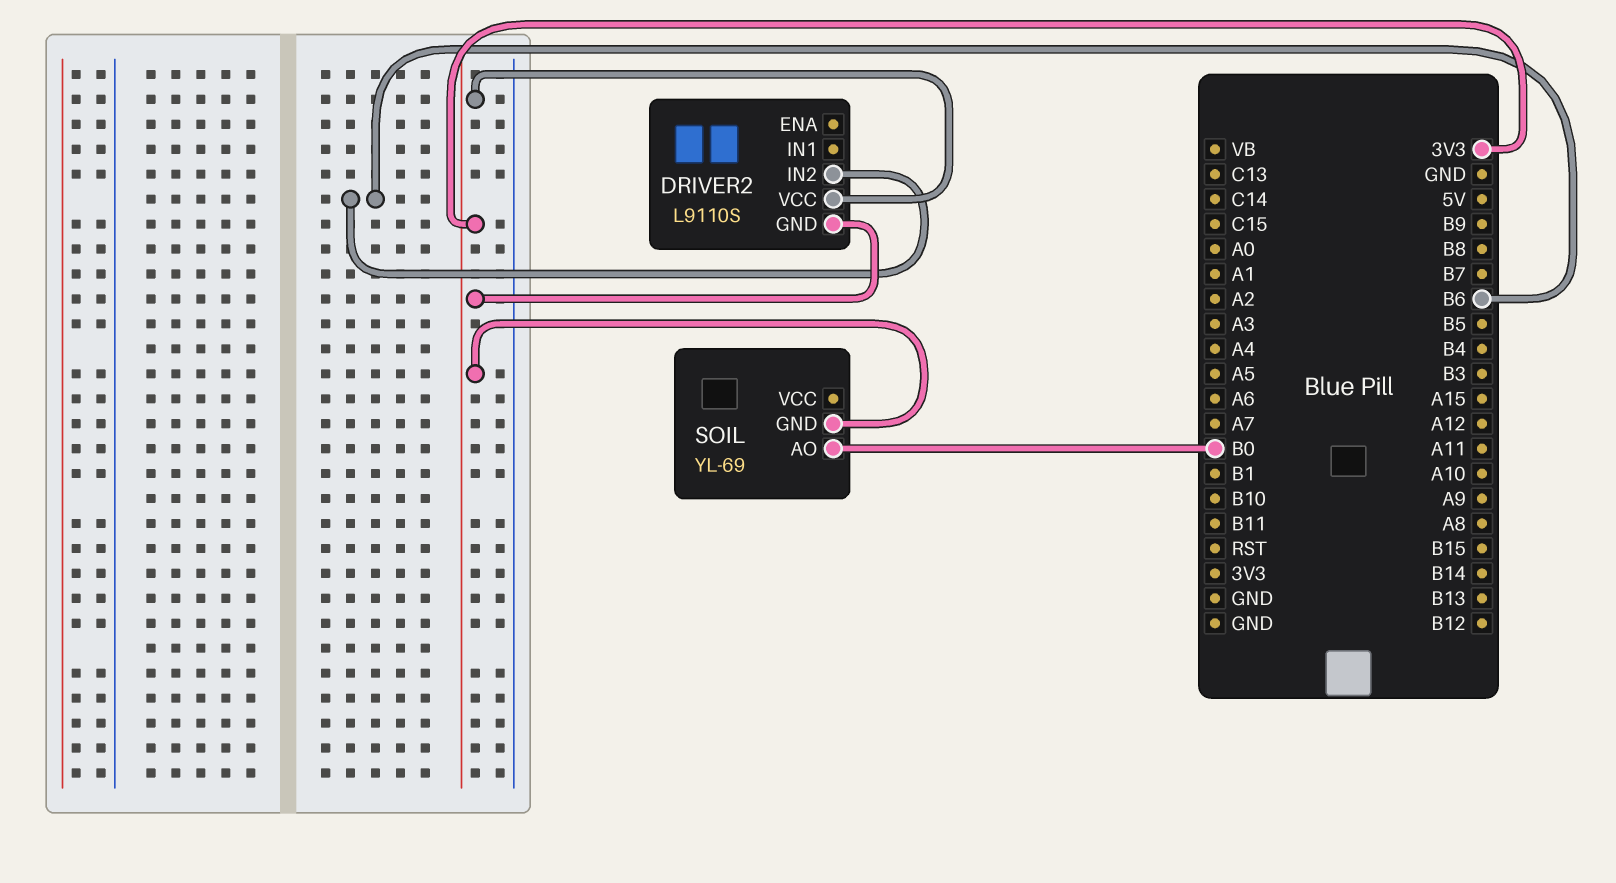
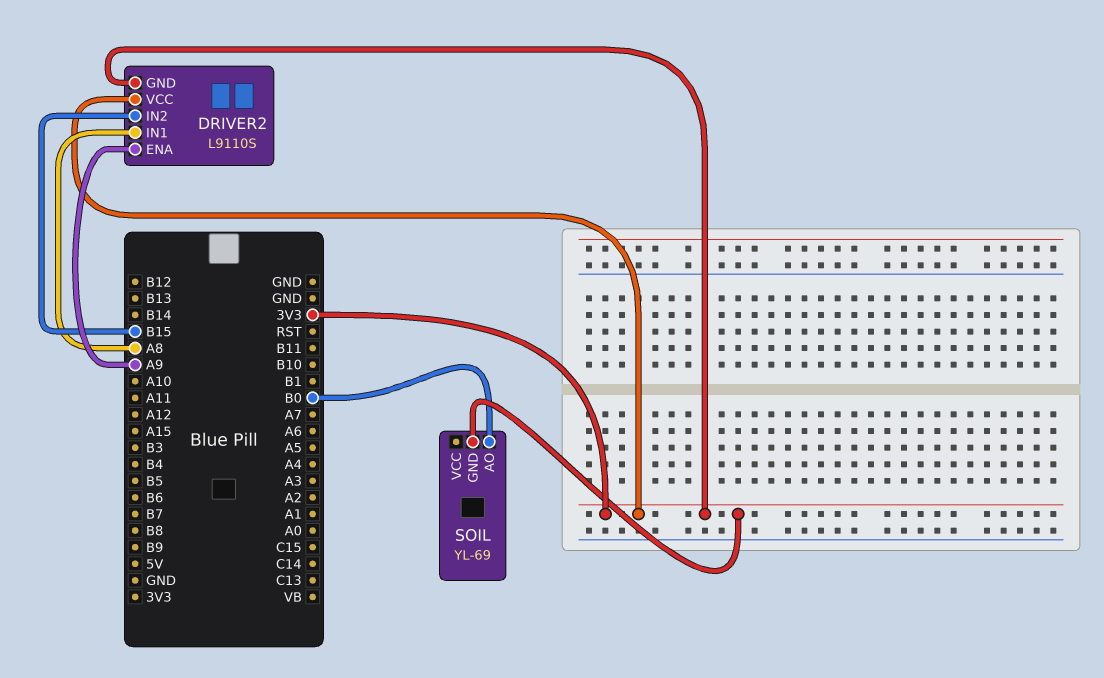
DRIVER2 pin ENA: none -> A9
DRIVER2 pin IN1: none -> A8
DRIVER2 pin IN2: B6 -> B15

